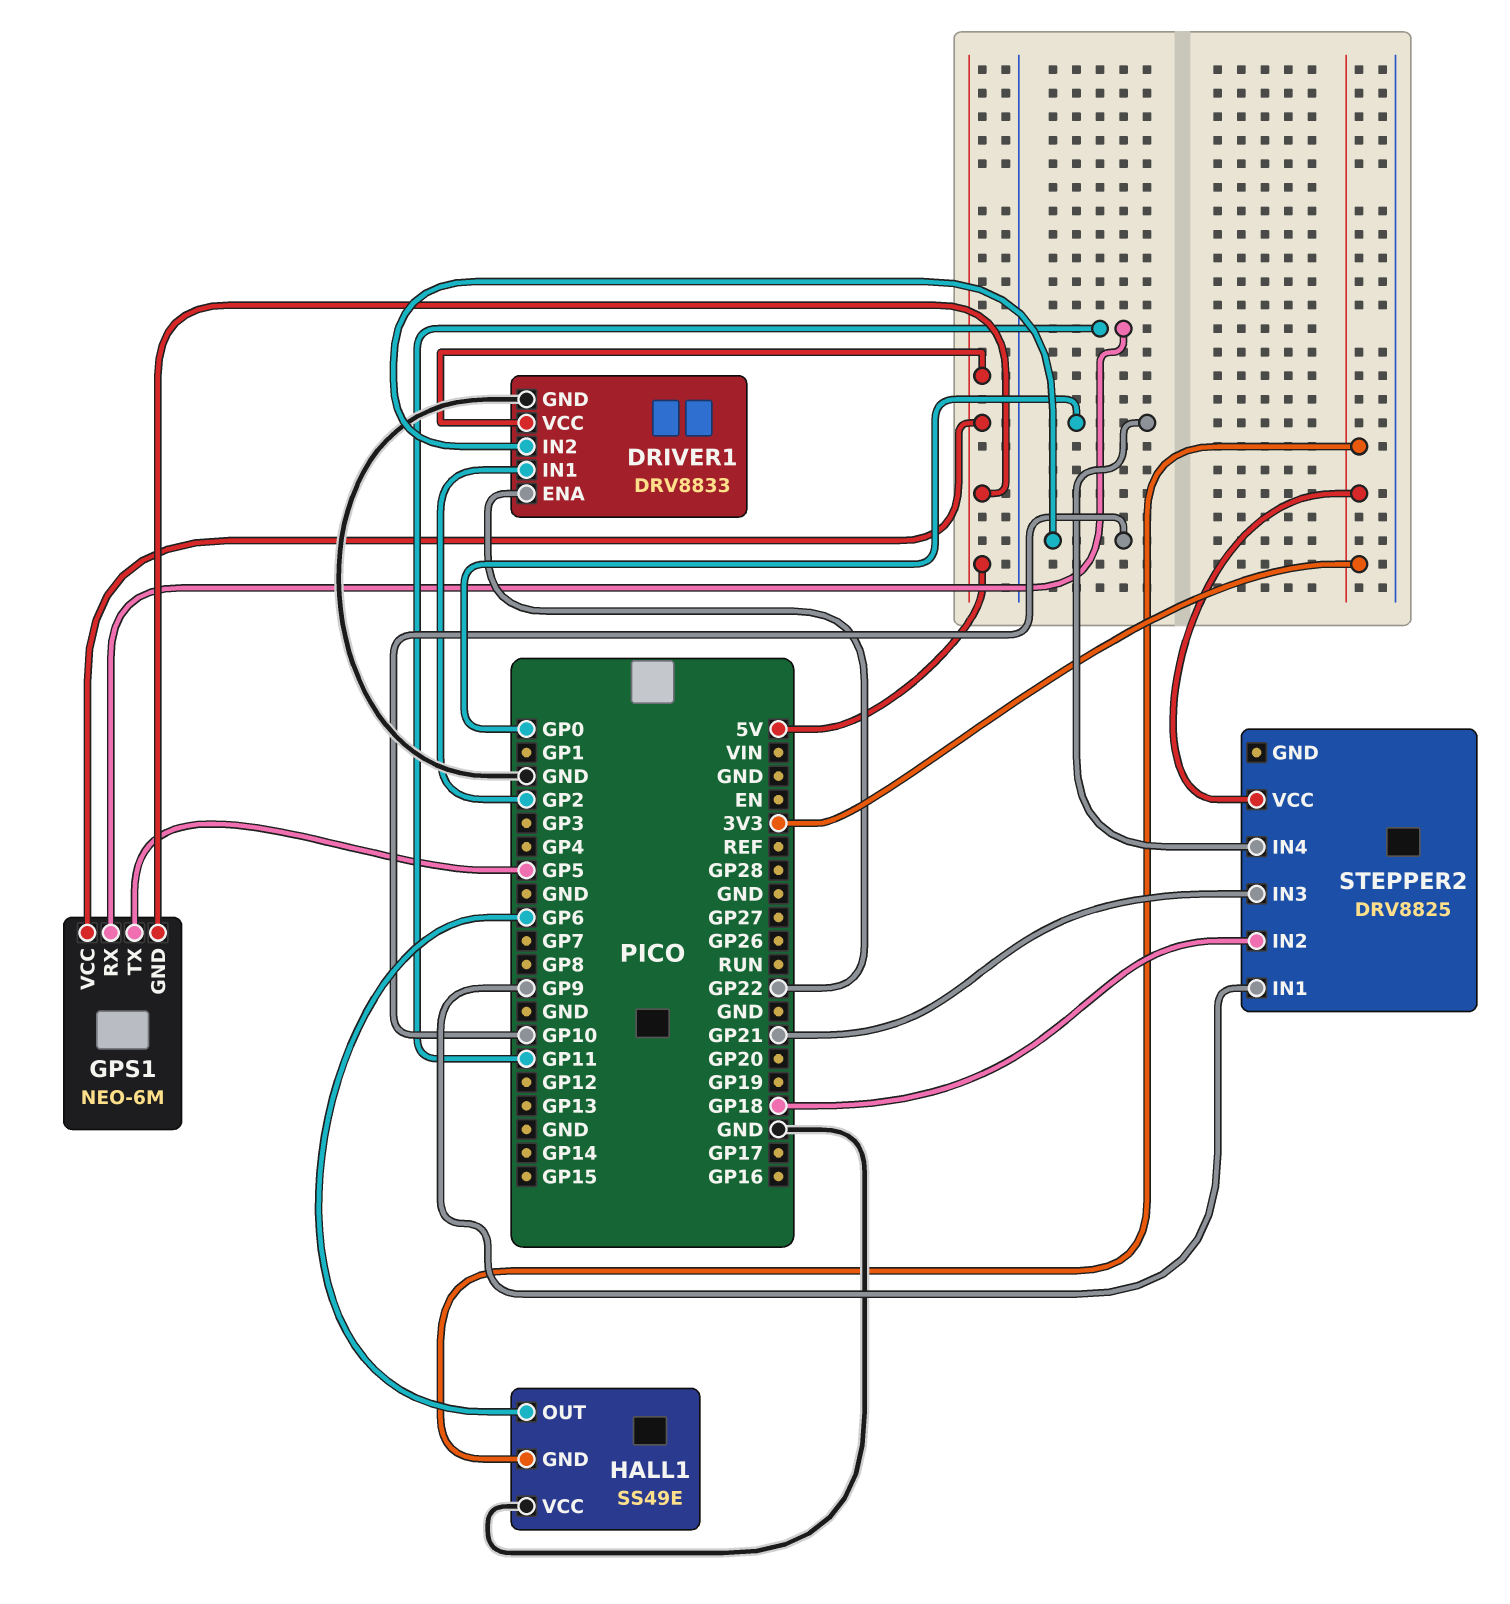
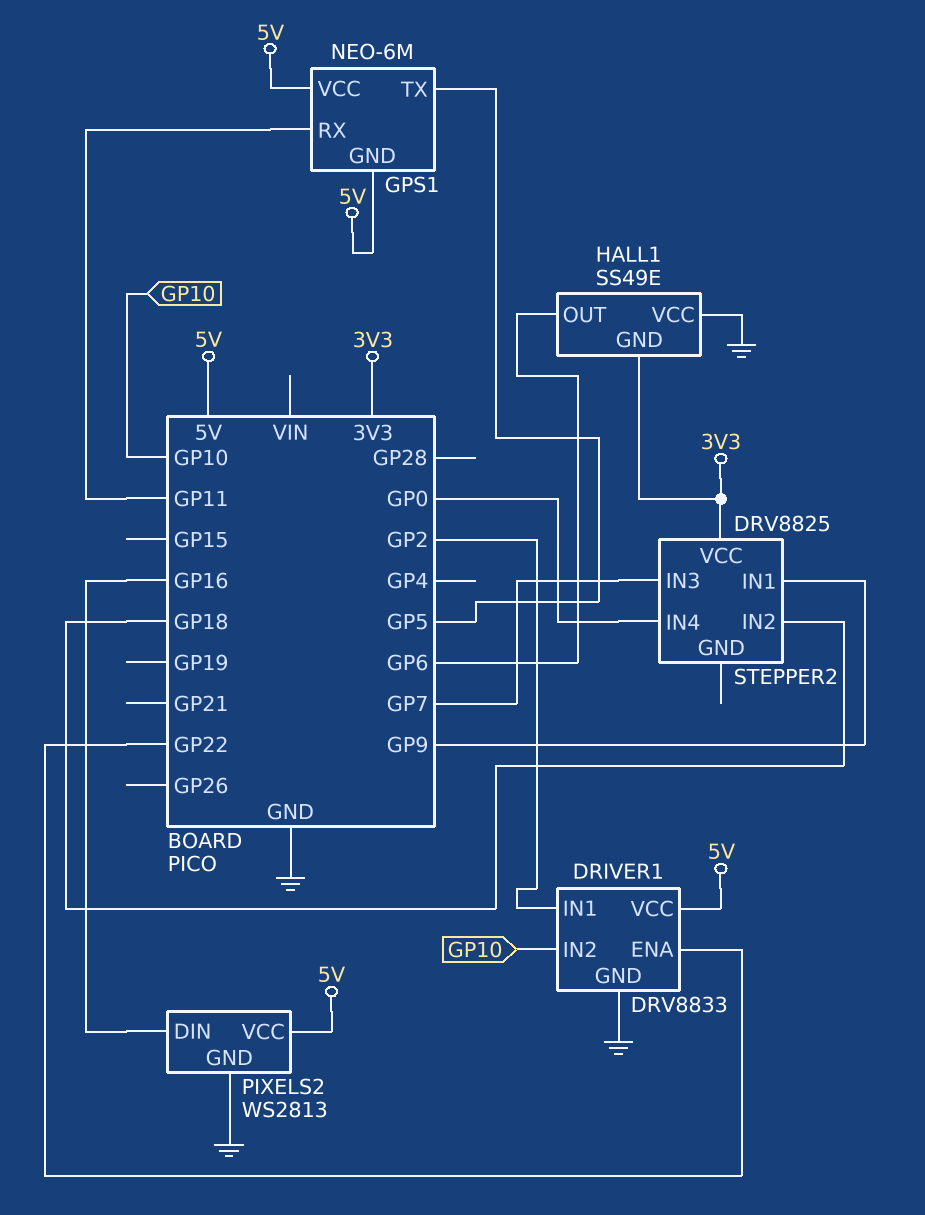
PIXELS2: none -> WS2813
PIXELS2 pin DIN: none -> GP16
PIXELS2 pin GND: none -> GND
PIXELS2 pin VCC: none -> 5V
STEPPER2 pin IN3: GP21 -> GP7

